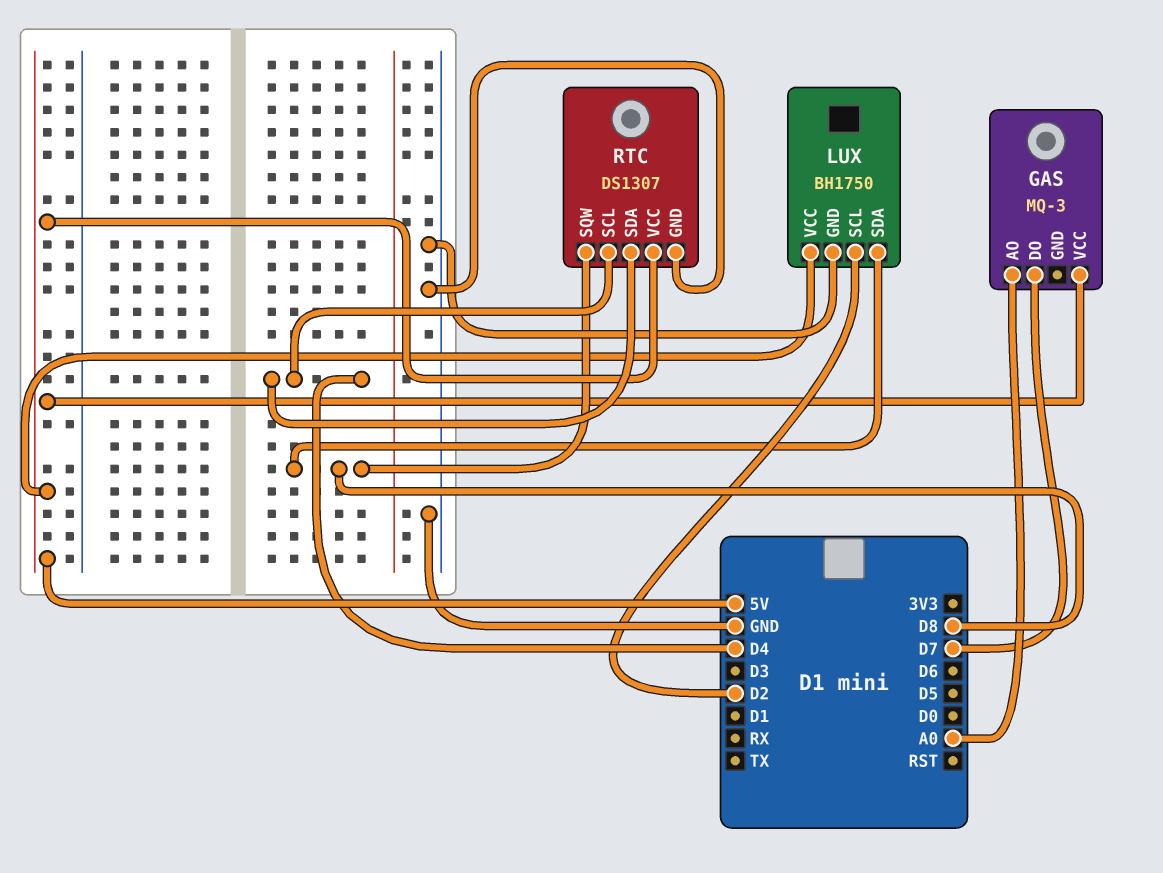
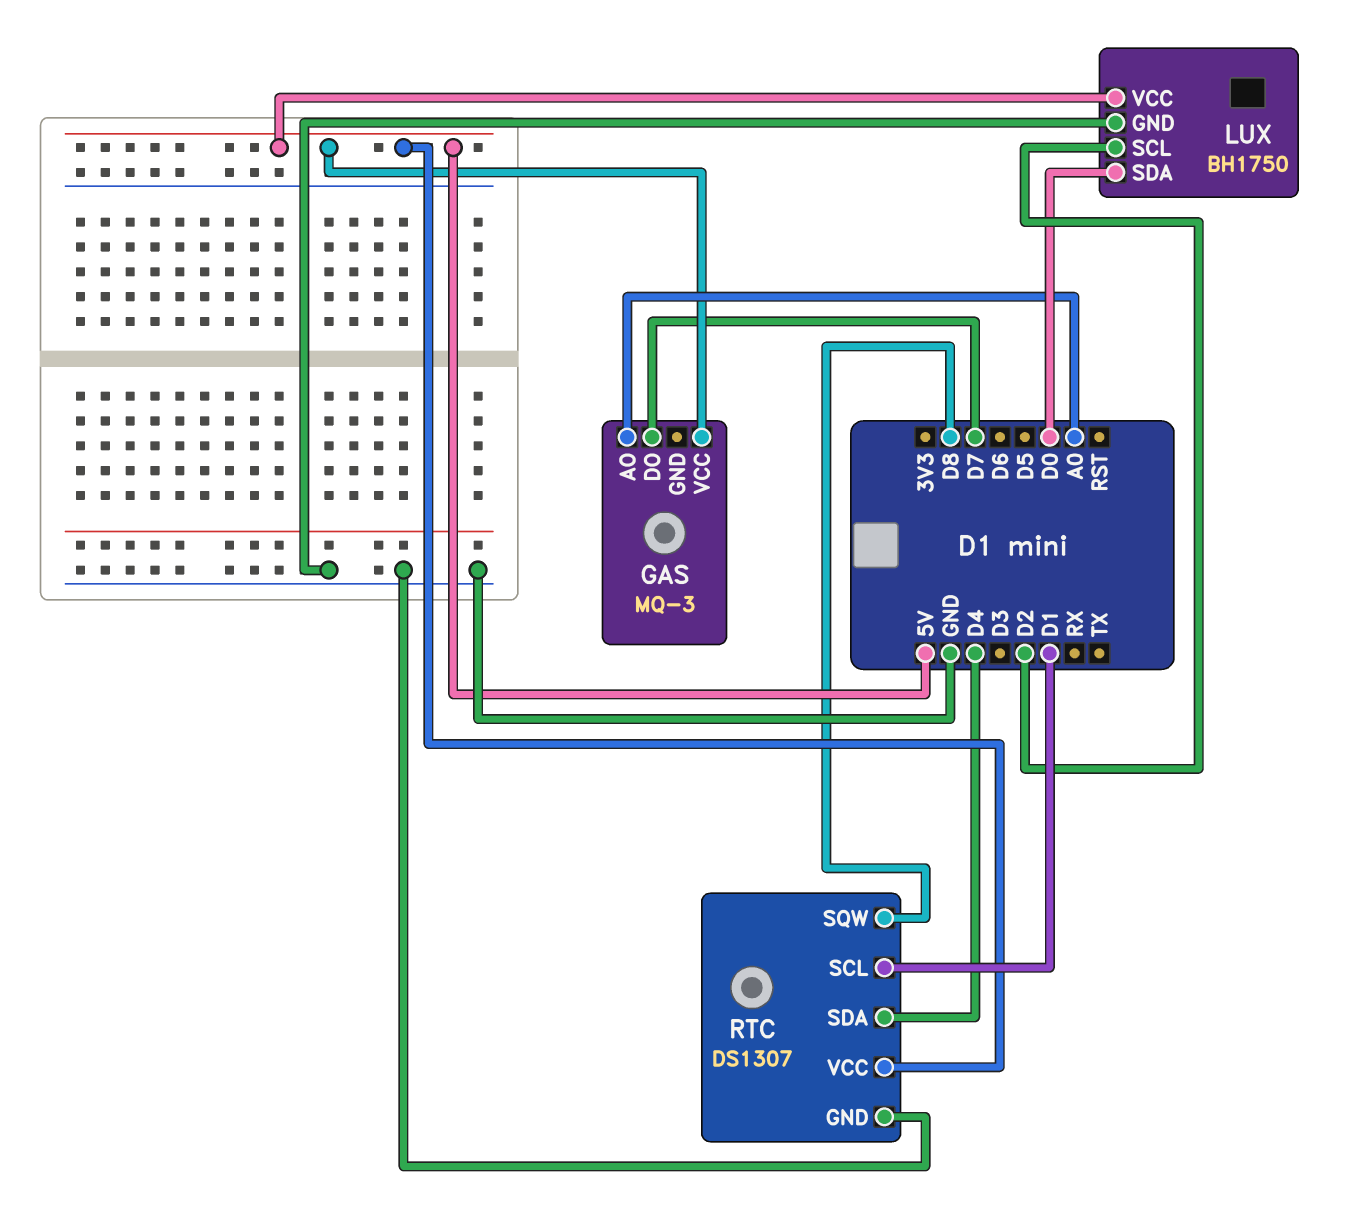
LUX pin SDA: D8 -> D0
RTC pin SCL: D4 -> D1

